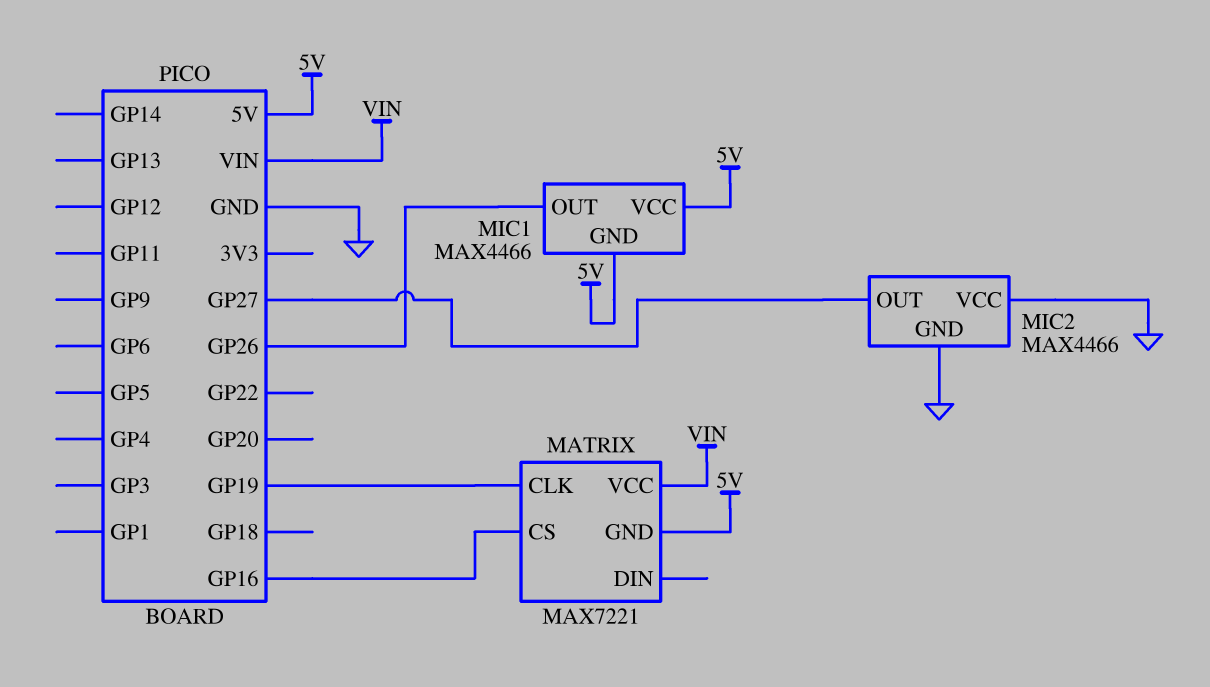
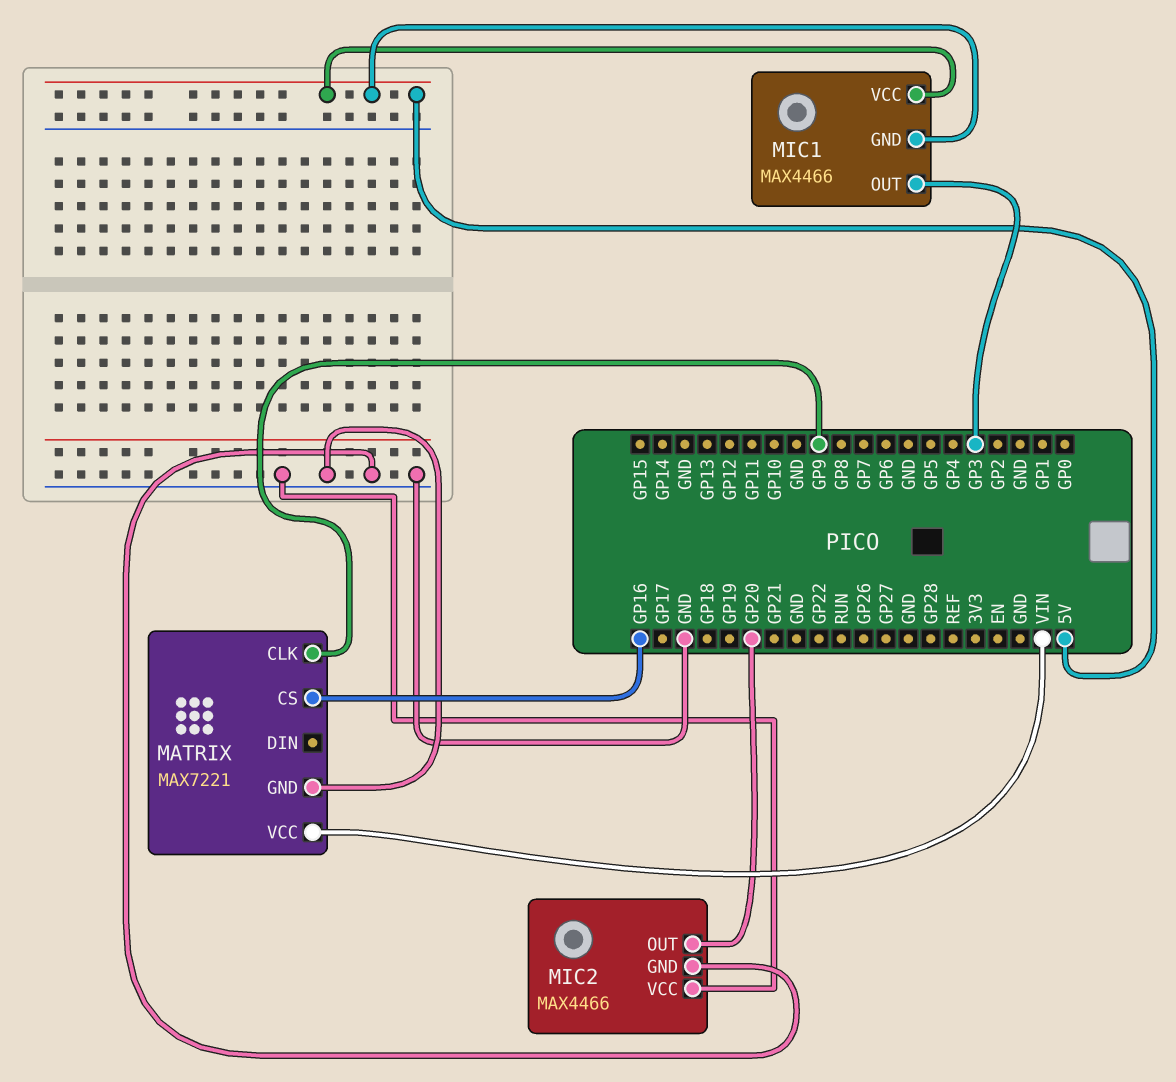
MATRIX pin CLK: GP19 -> GP9
MATRIX pin GND: 5V -> GND
MIC1 pin OUT: GP26 -> GP3
MIC2 pin OUT: GP27 -> GP20

